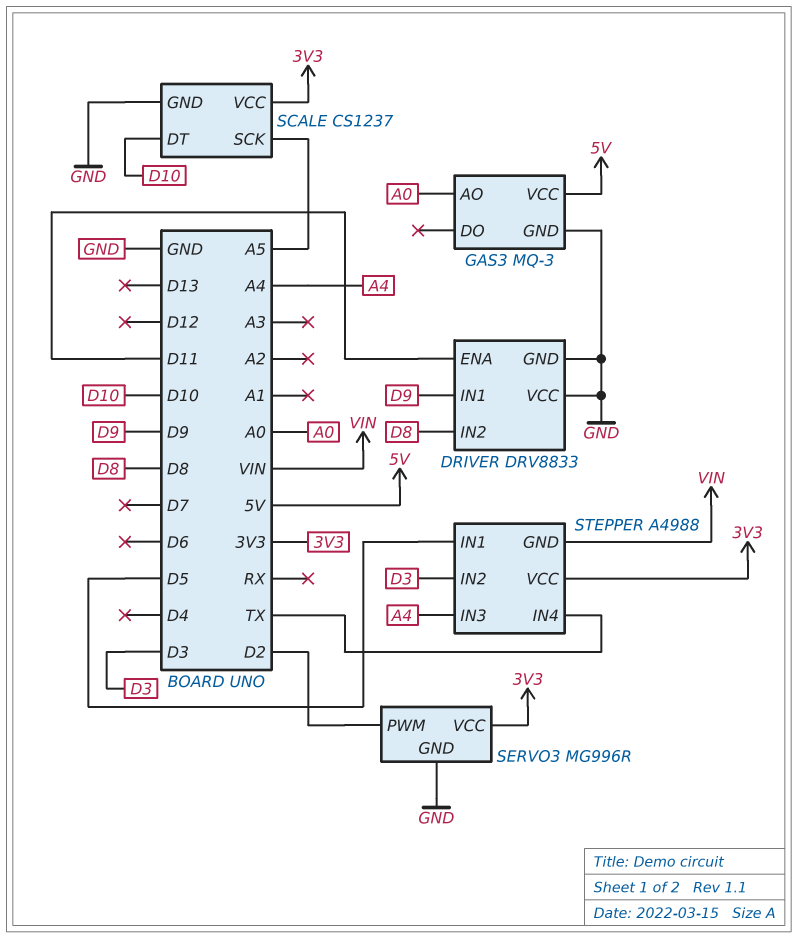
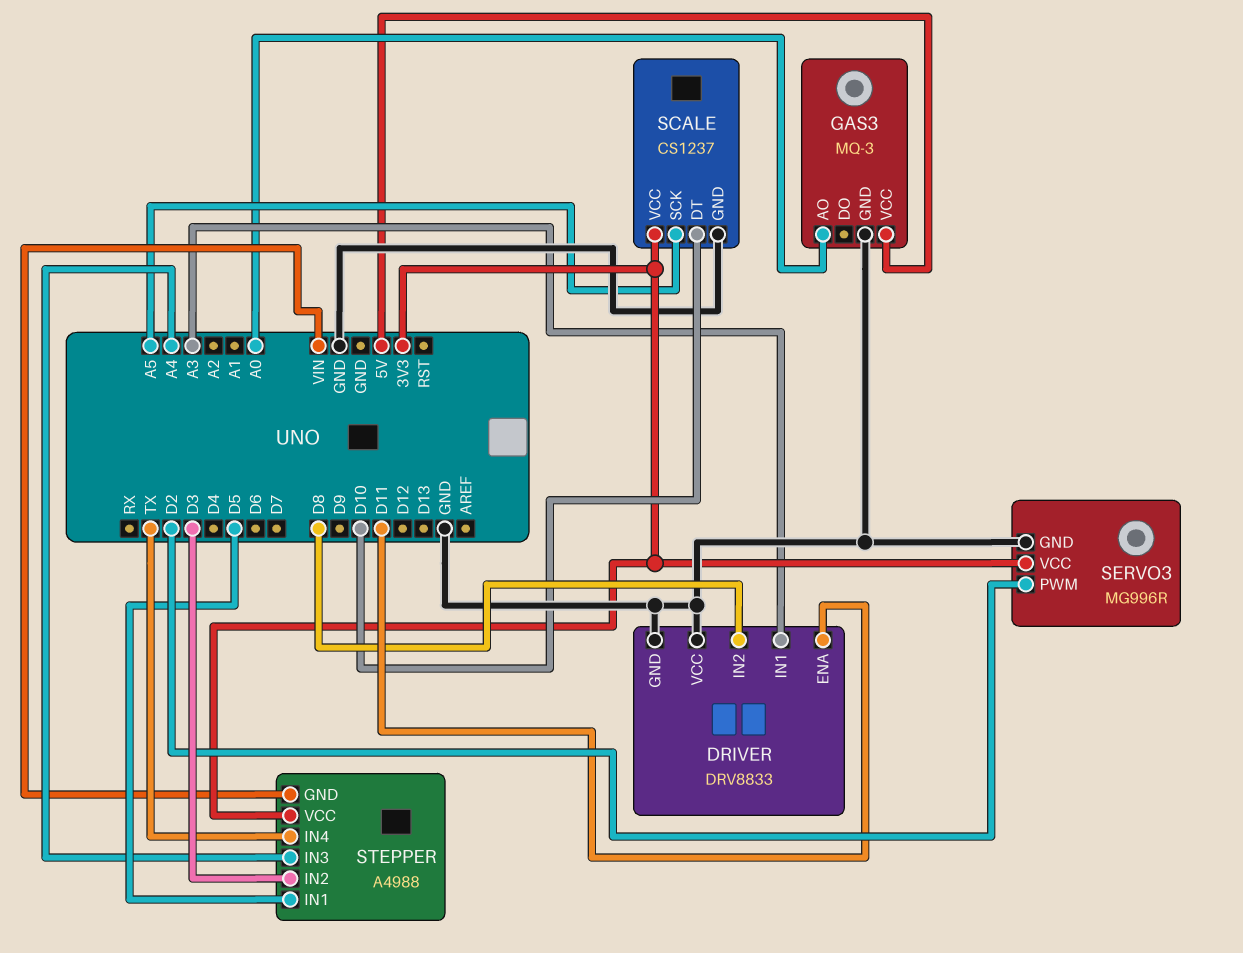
DRIVER pin IN1: D9 -> A3

